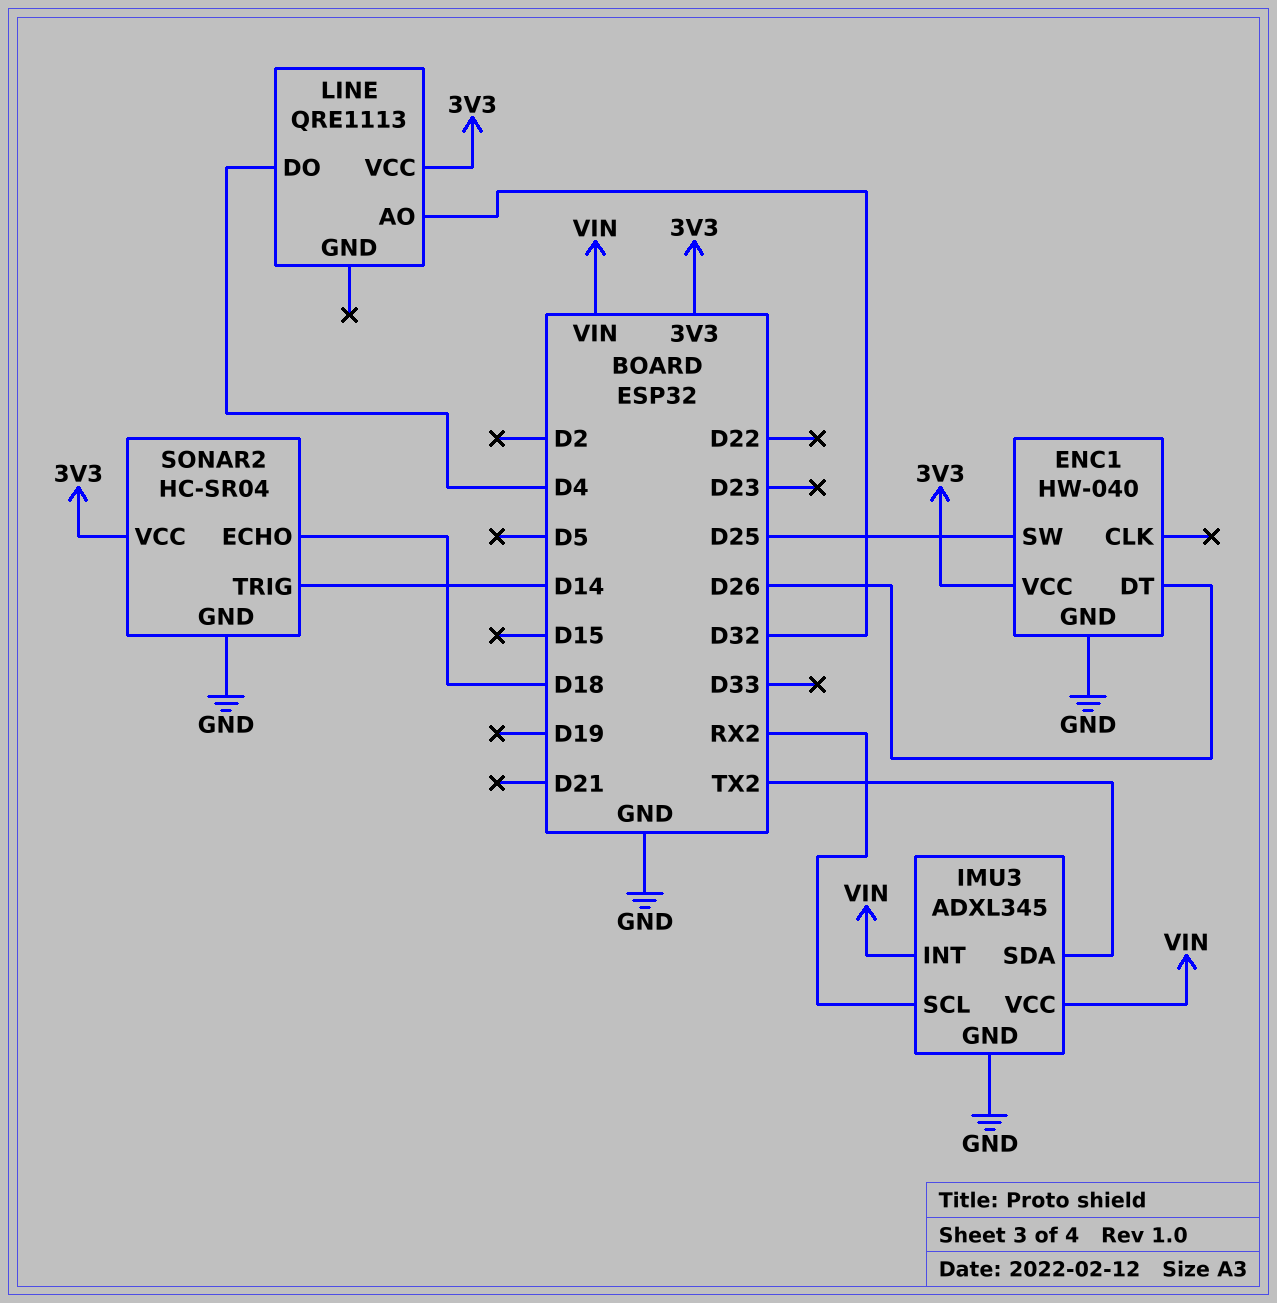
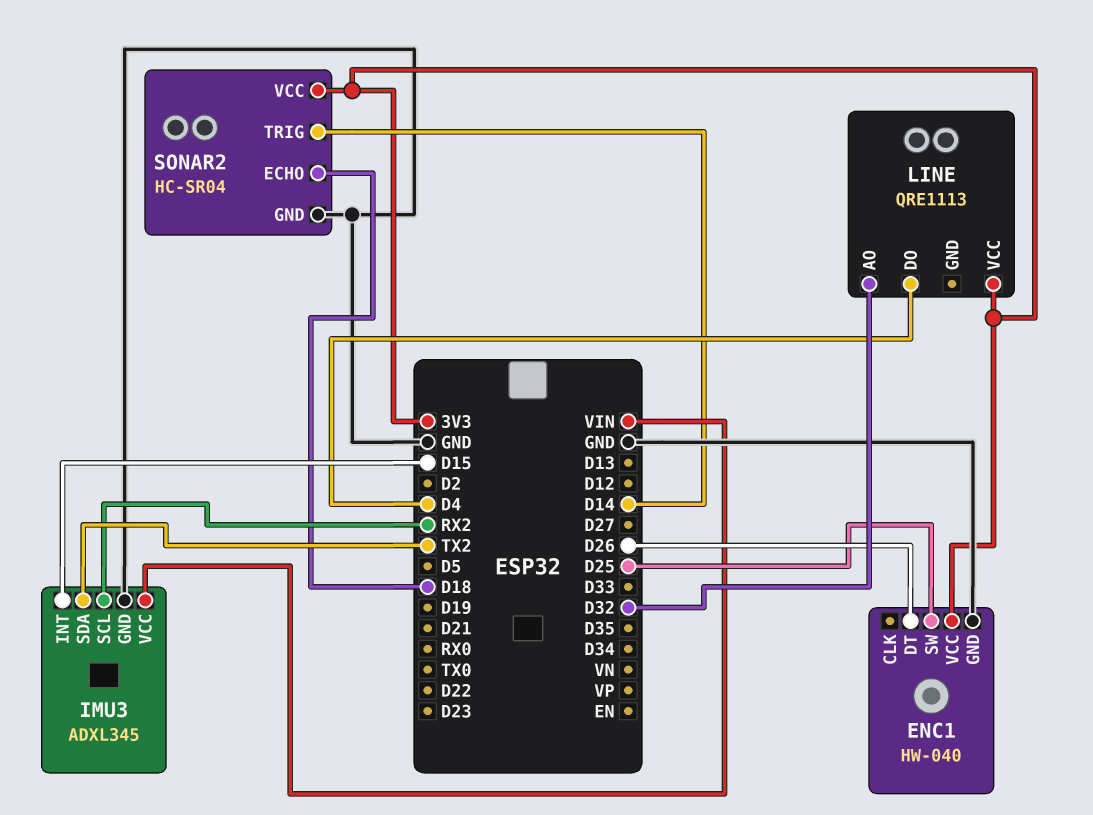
IMU3 pin INT: VIN -> D15

